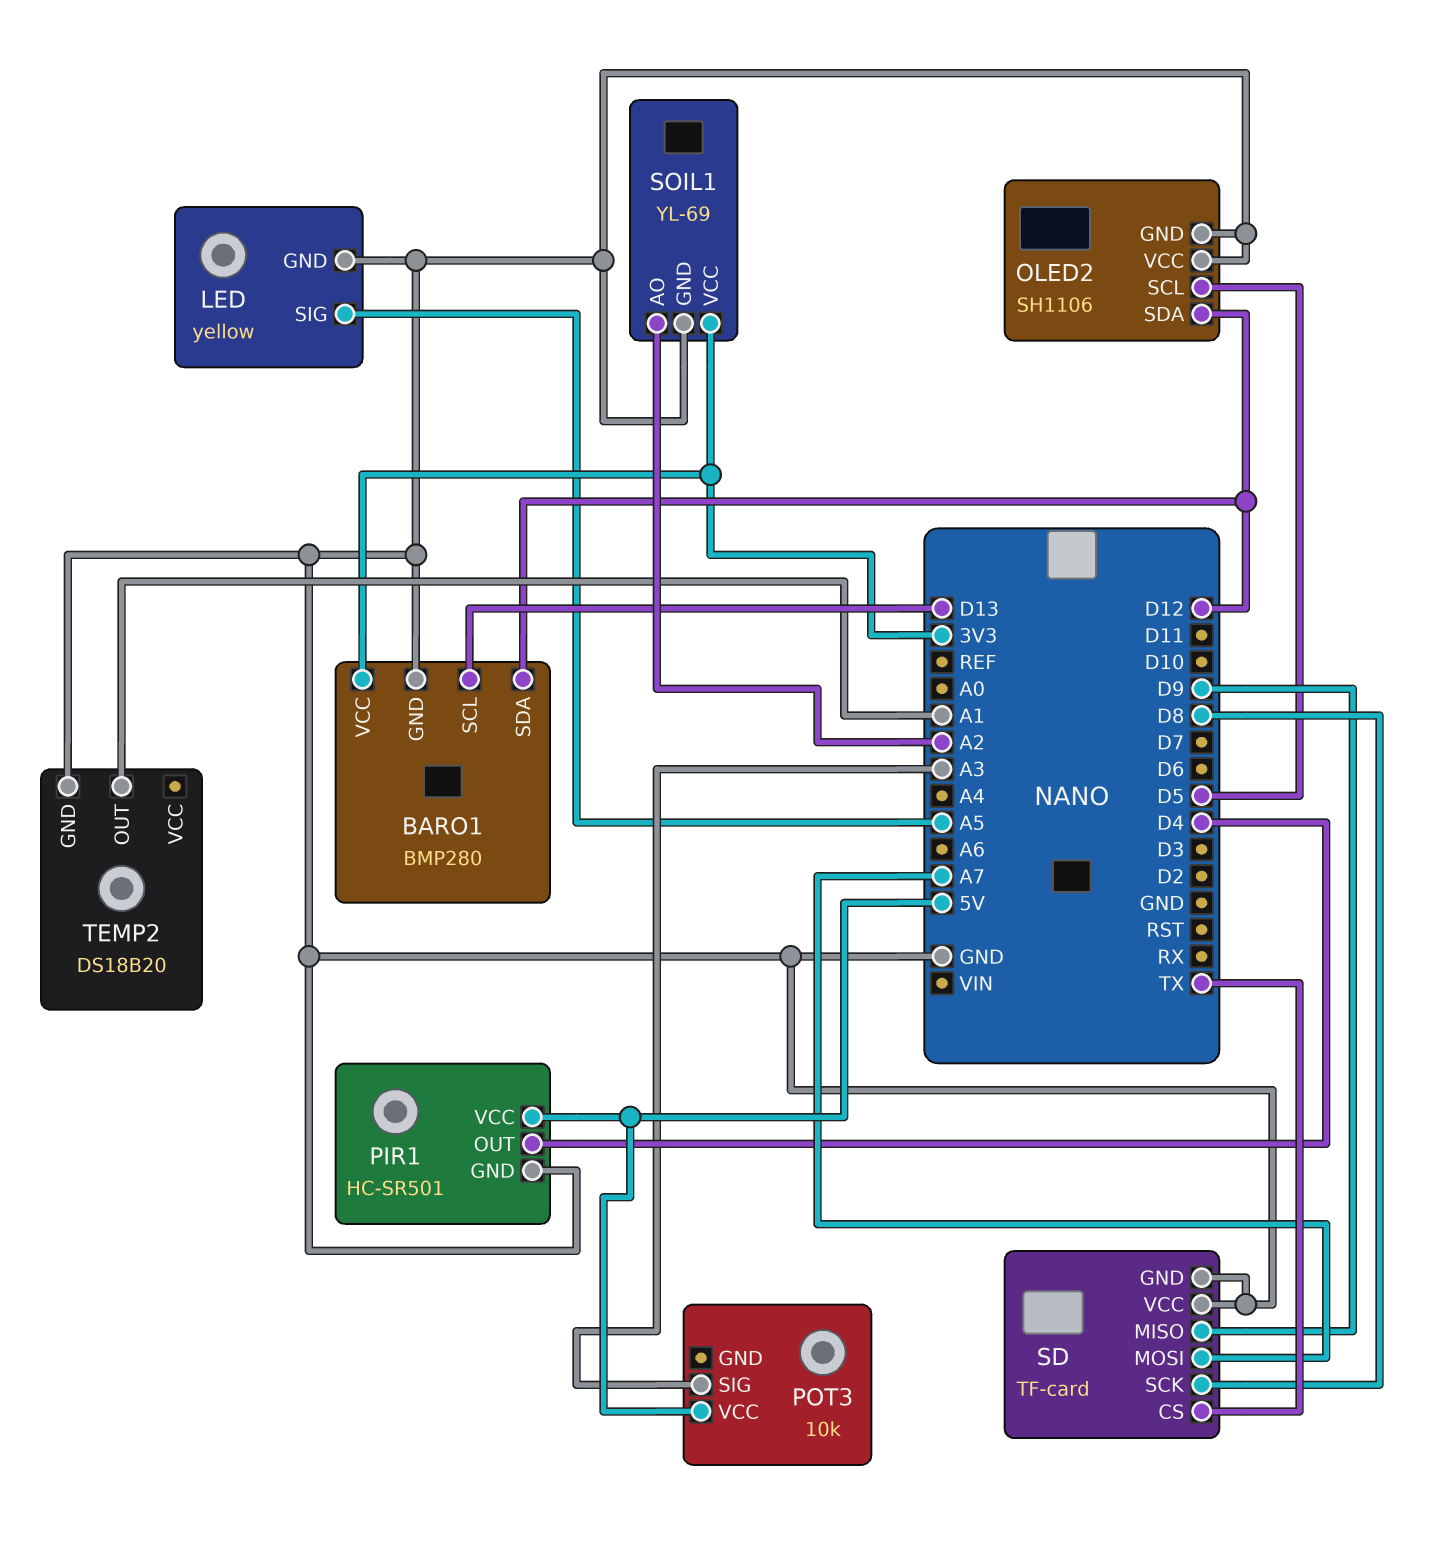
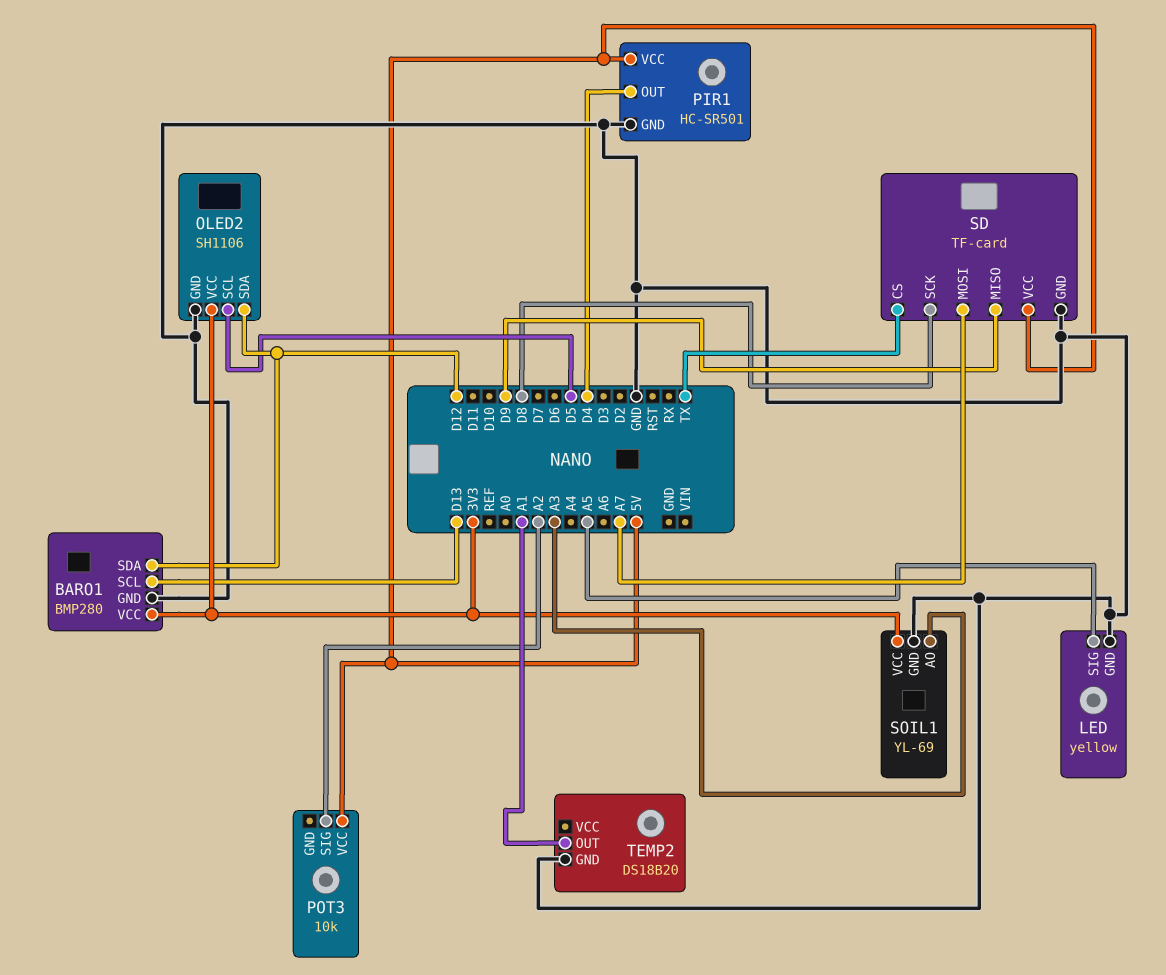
OLED2 pin VCC: GND -> 3V3
POT3 pin SIG: A3 -> A2
SD pin VCC: GND -> 5V
SOIL1 pin AO: A2 -> A3

